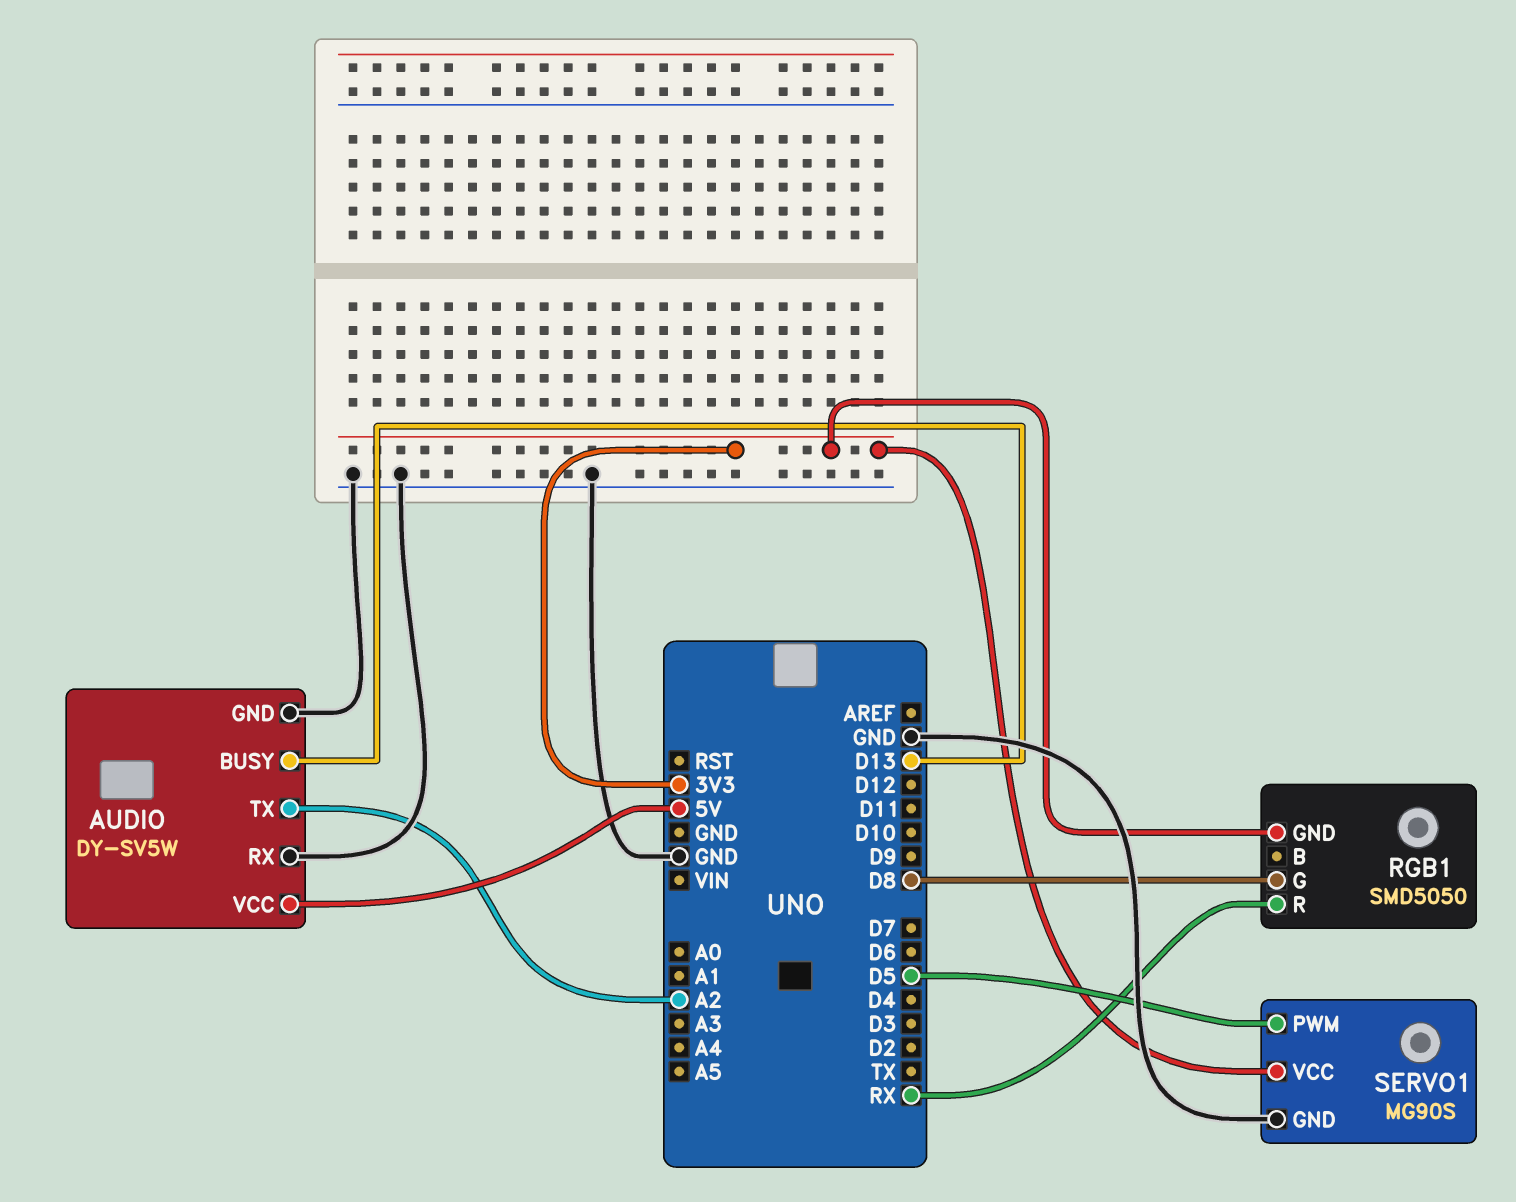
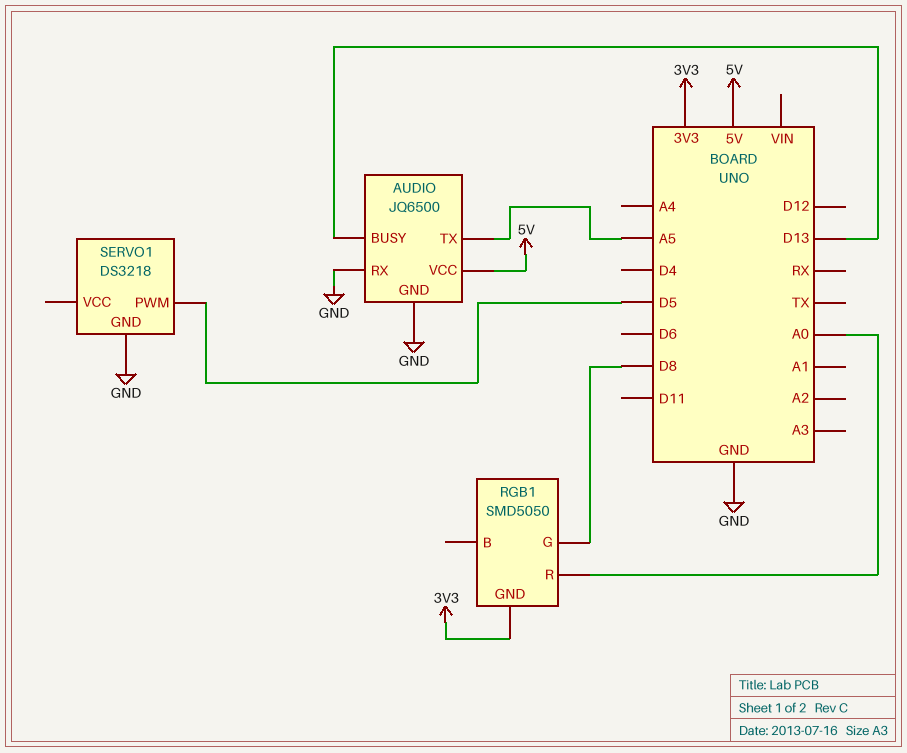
AUDIO: DY-SV5W -> JQ6500
AUDIO pin TX: A2 -> A5
RGB1 pin R: RX -> A0
SERVO1: MG90S -> DS3218
SERVO1 pin VCC: 3V3 -> none

